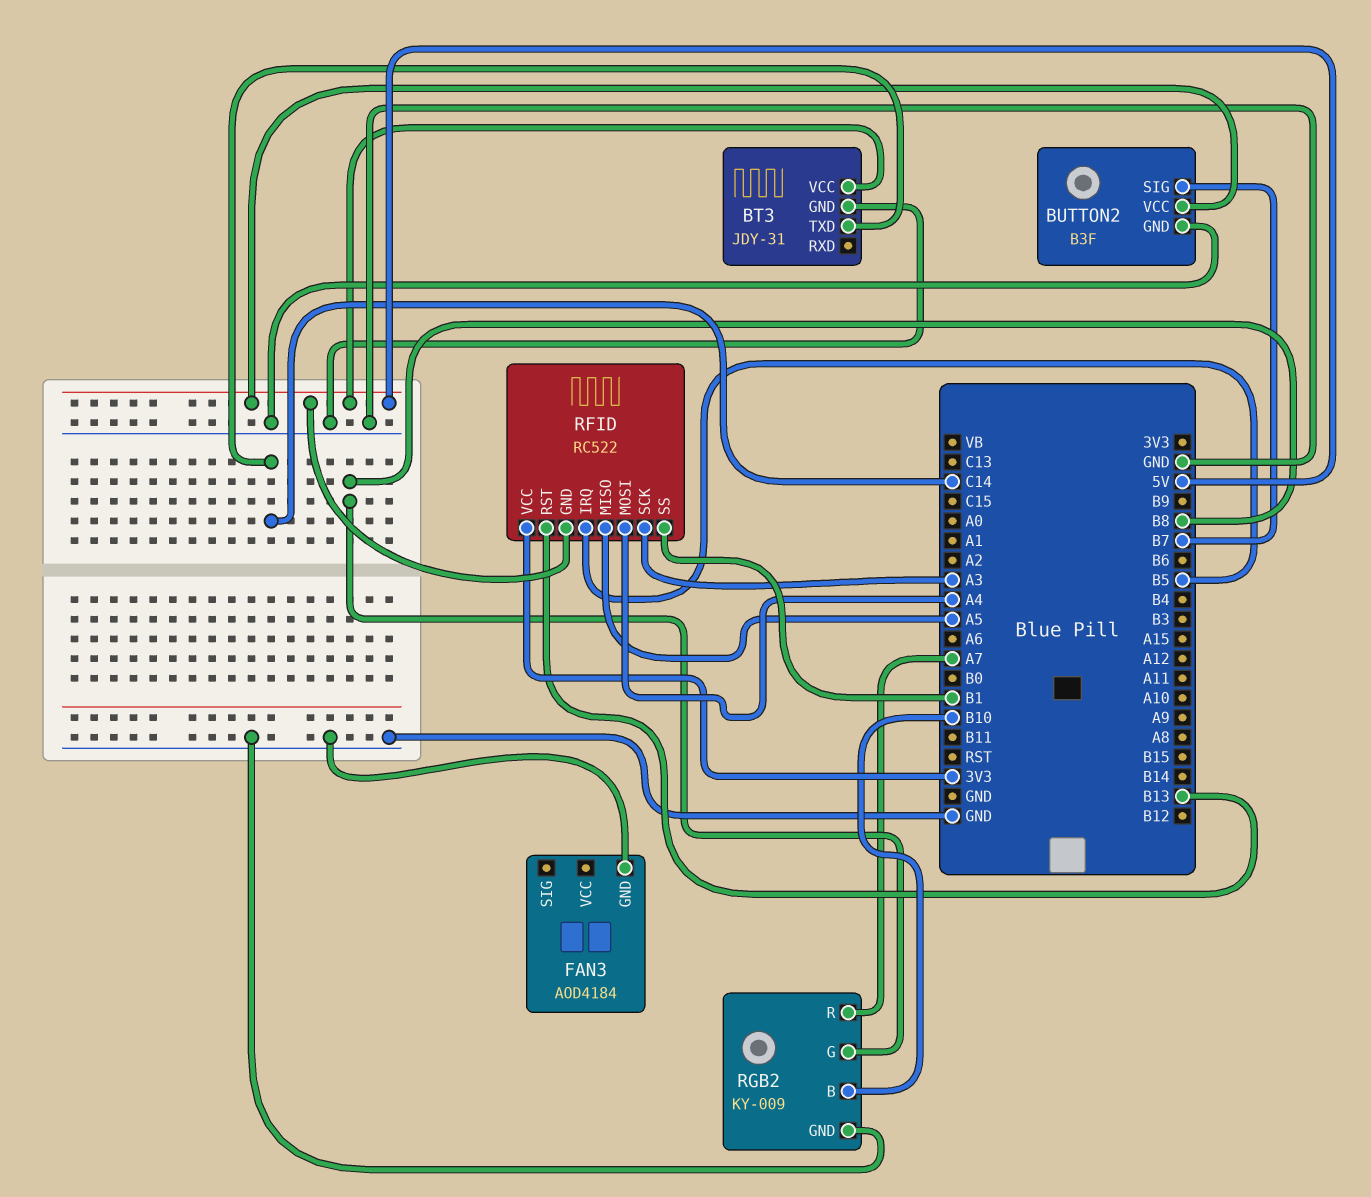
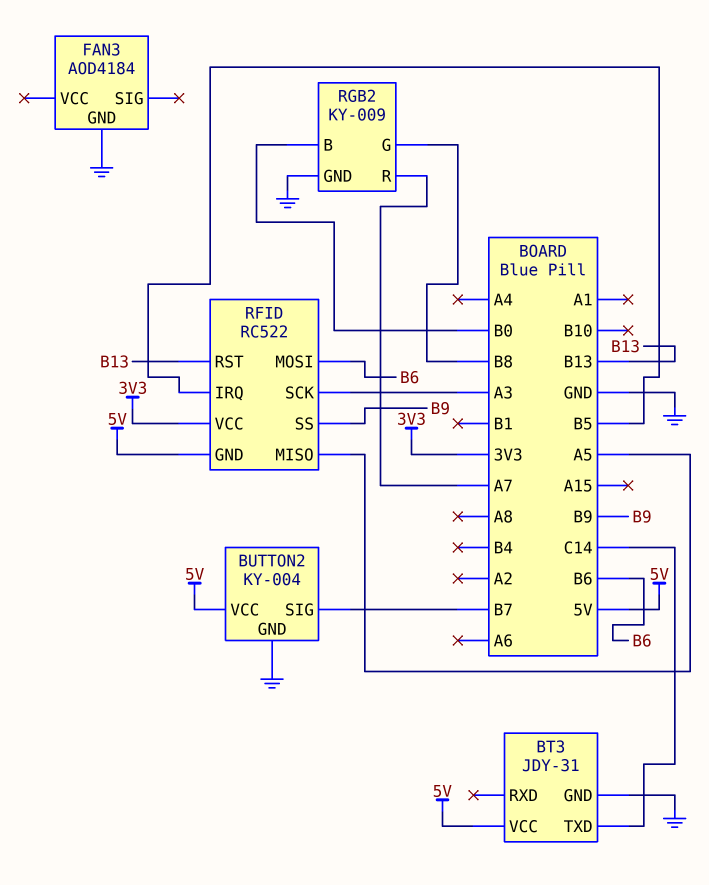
BUTTON2: B3F -> KY-004
RFID pin MOSI: A4 -> B6
RFID pin SS: B1 -> B9
RGB2 pin B: B10 -> B0

